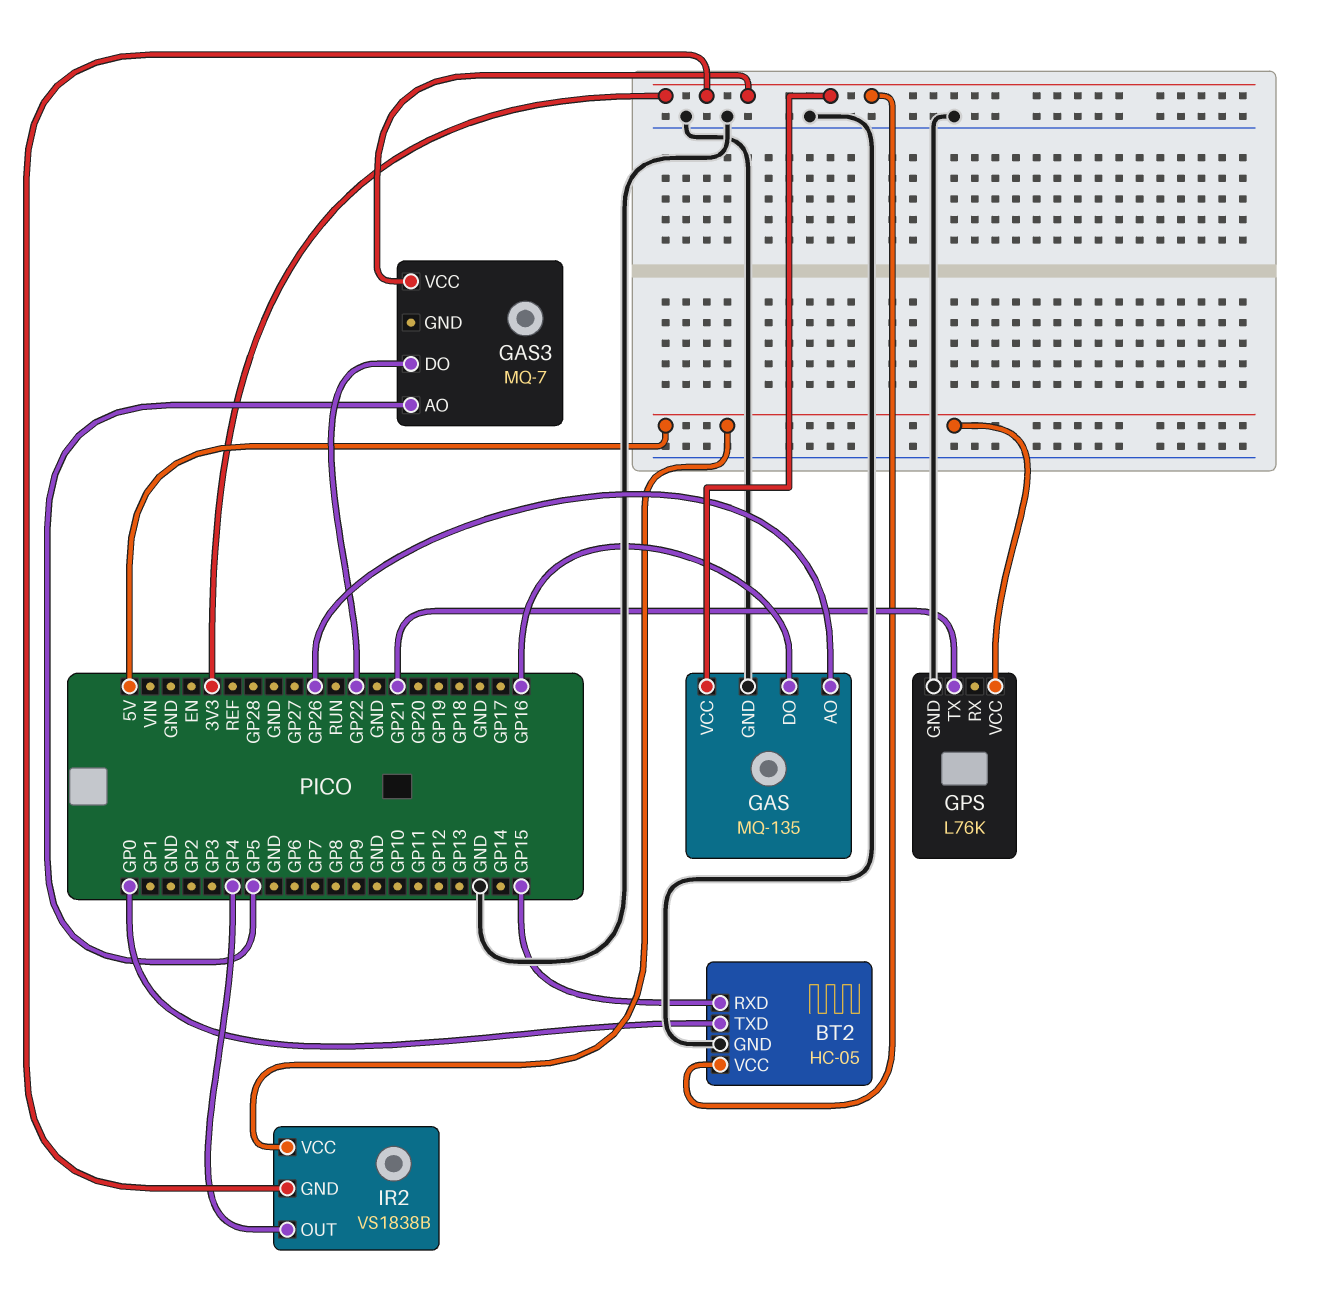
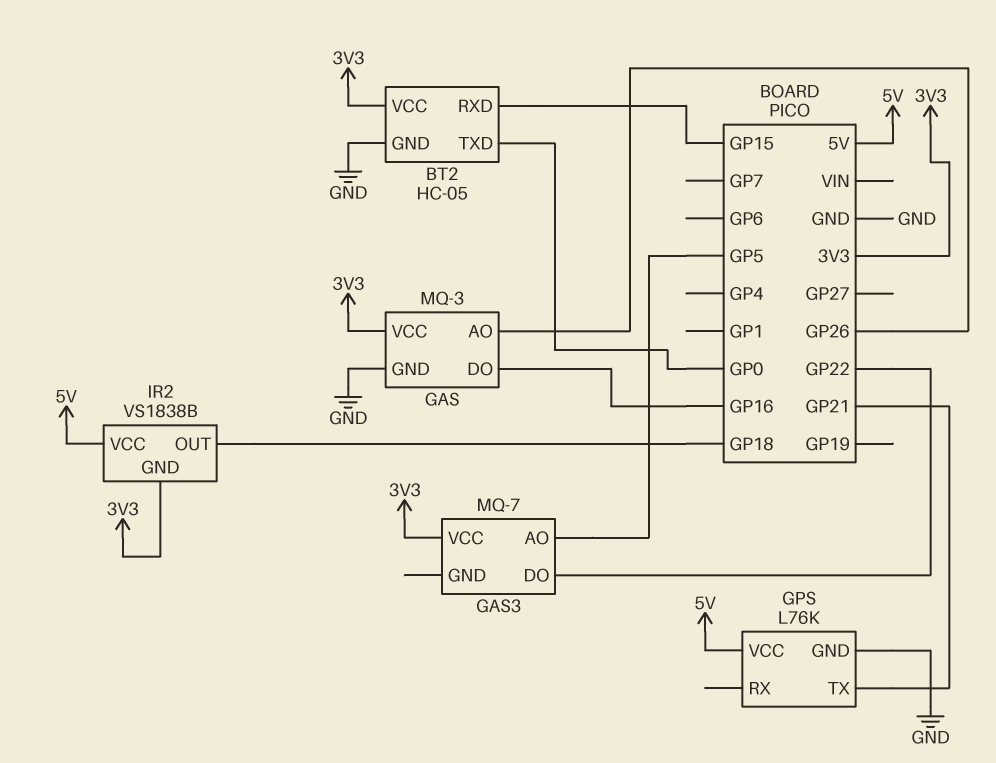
GAS: MQ-135 -> MQ-3
IR2 pin OUT: GP4 -> GP18

